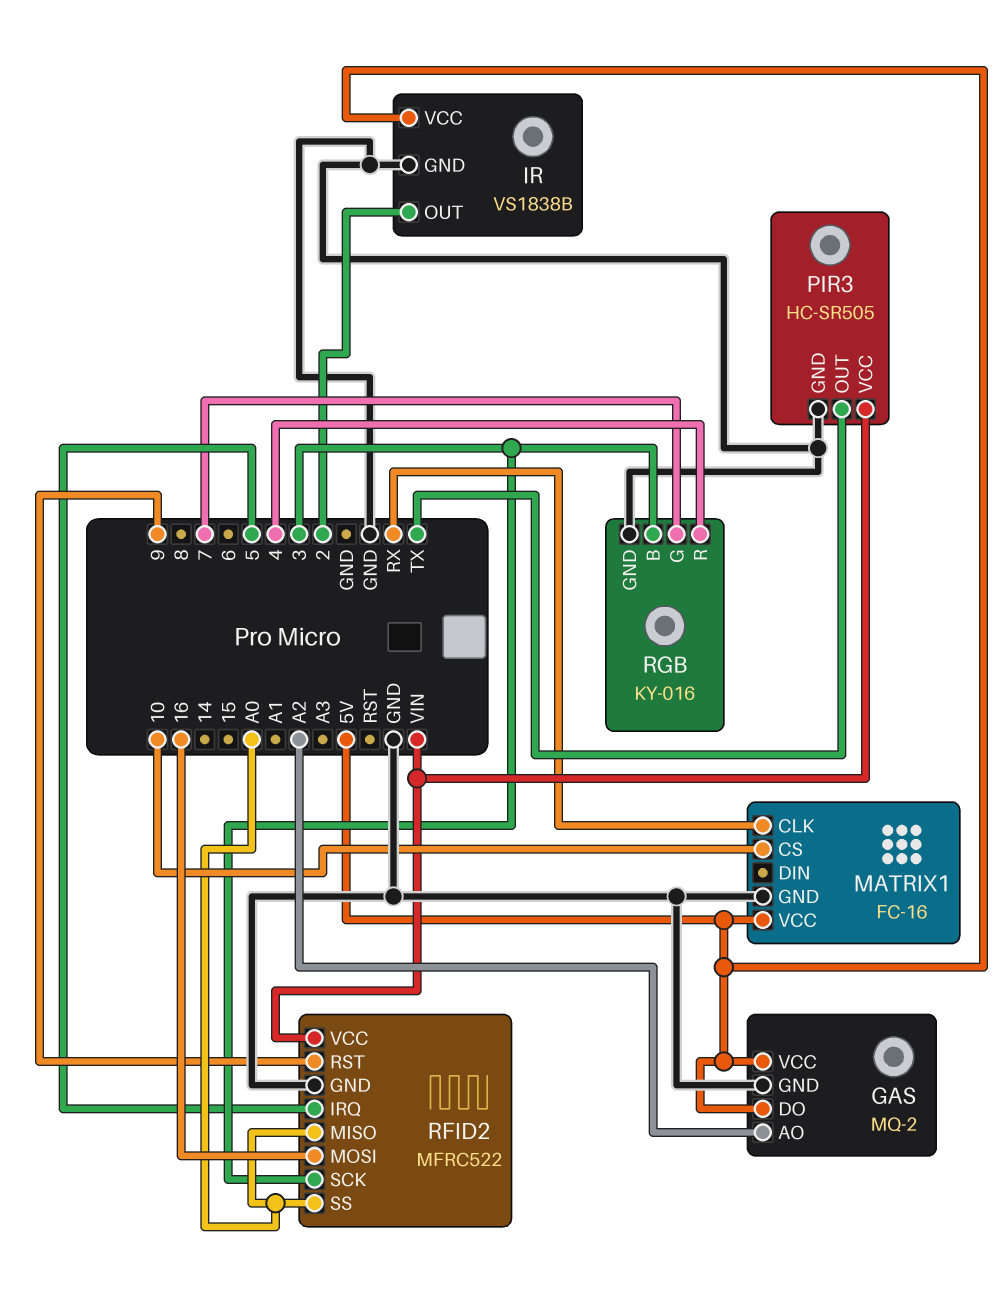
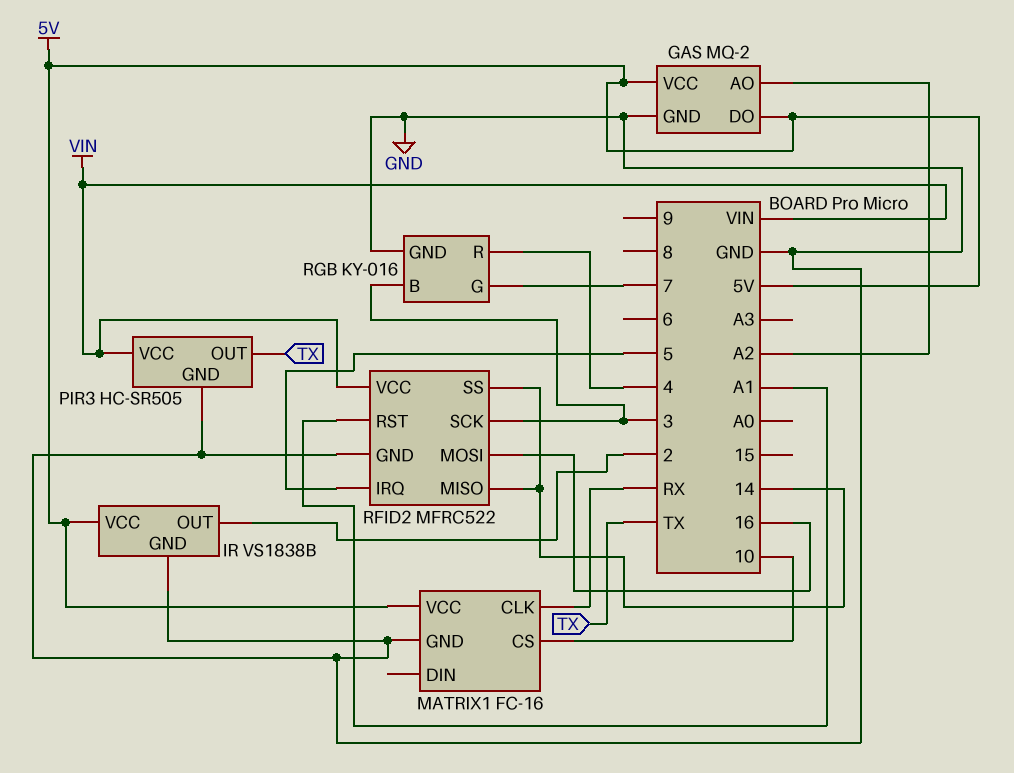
RFID2 pin MISO: A0 -> 14
RFID2 pin RST: 9 -> A1
RFID2 pin SS: A0 -> 14

